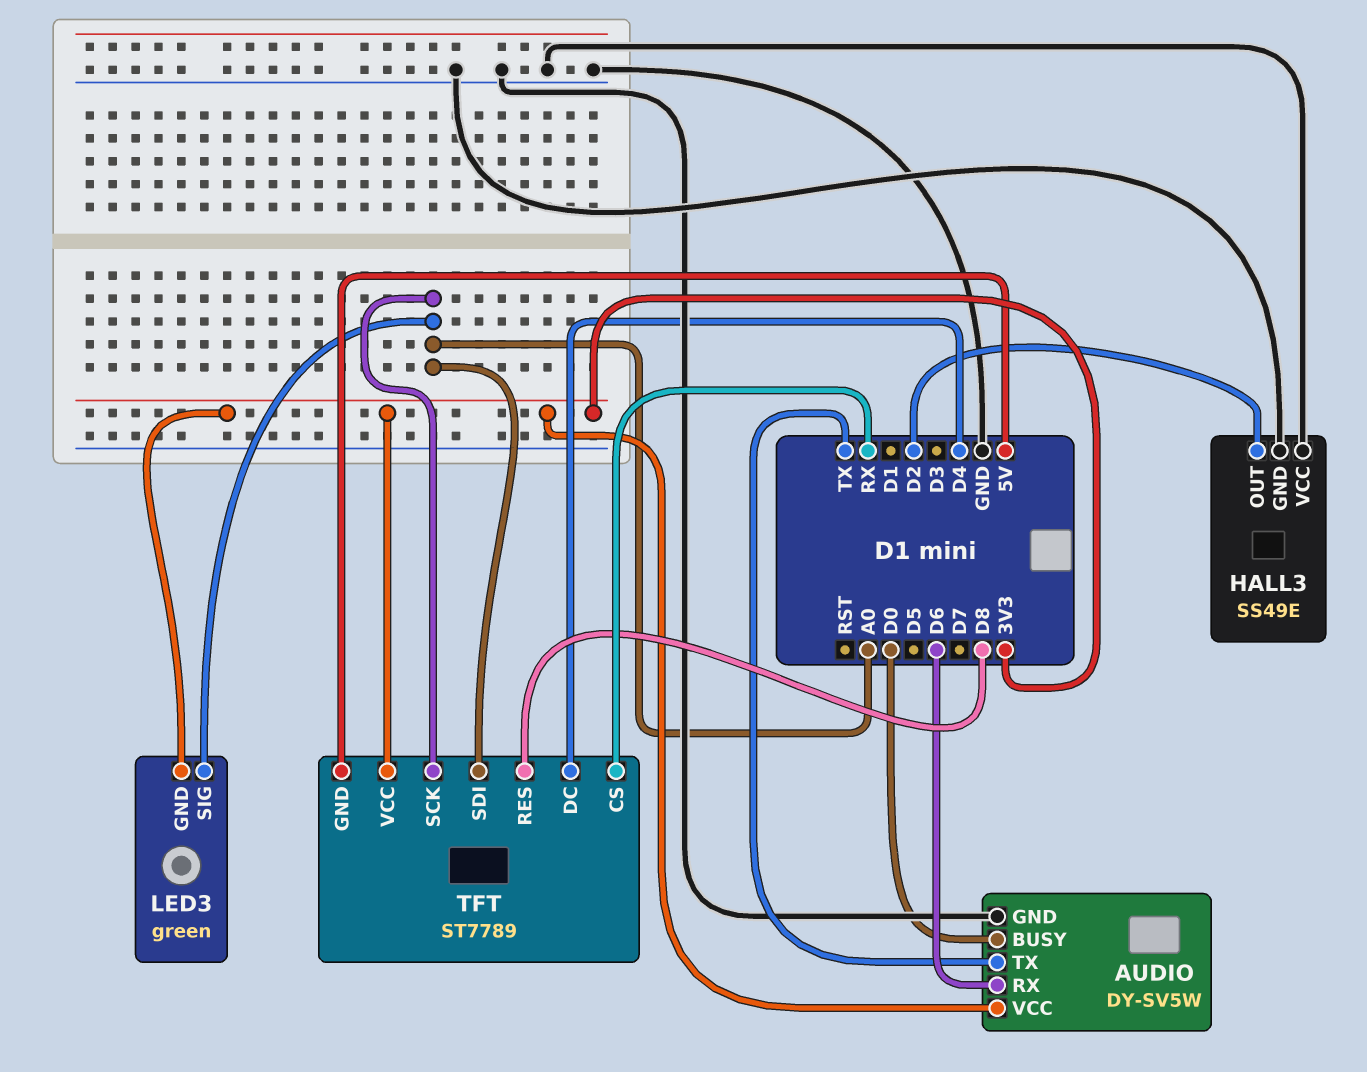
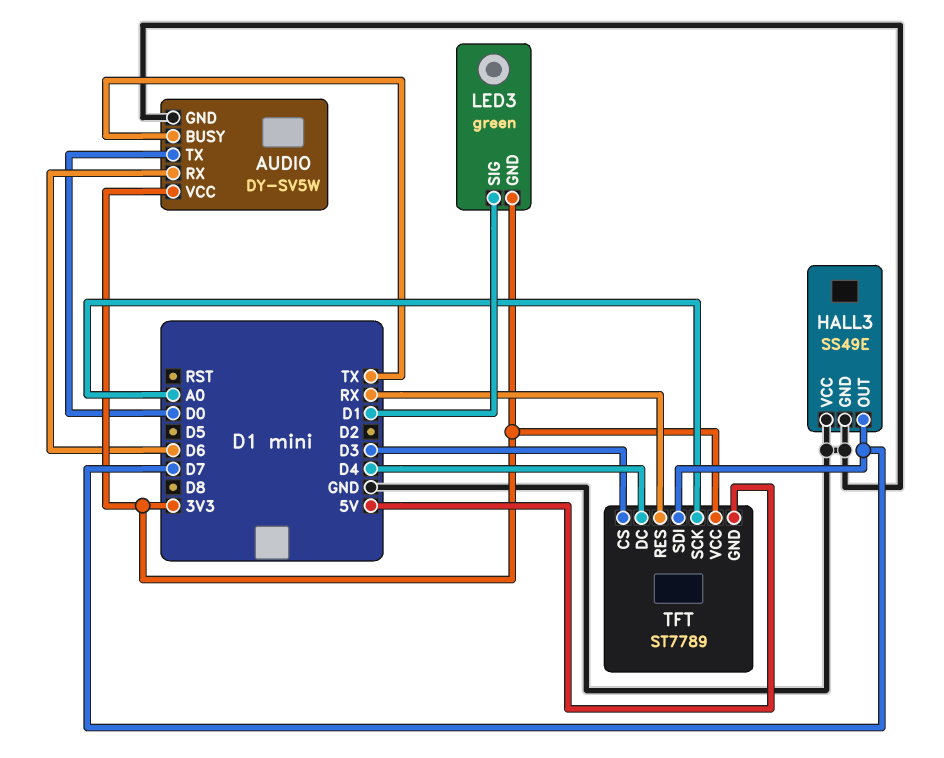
AUDIO pin BUSY: D0 -> TX
AUDIO pin TX: TX -> D0
HALL3 pin OUT: D2 -> D7
LED3 pin SIG: A0 -> D1
TFT pin CS: RX -> D3
TFT pin RES: D8 -> RX
TFT pin SDI: A0 -> D7

